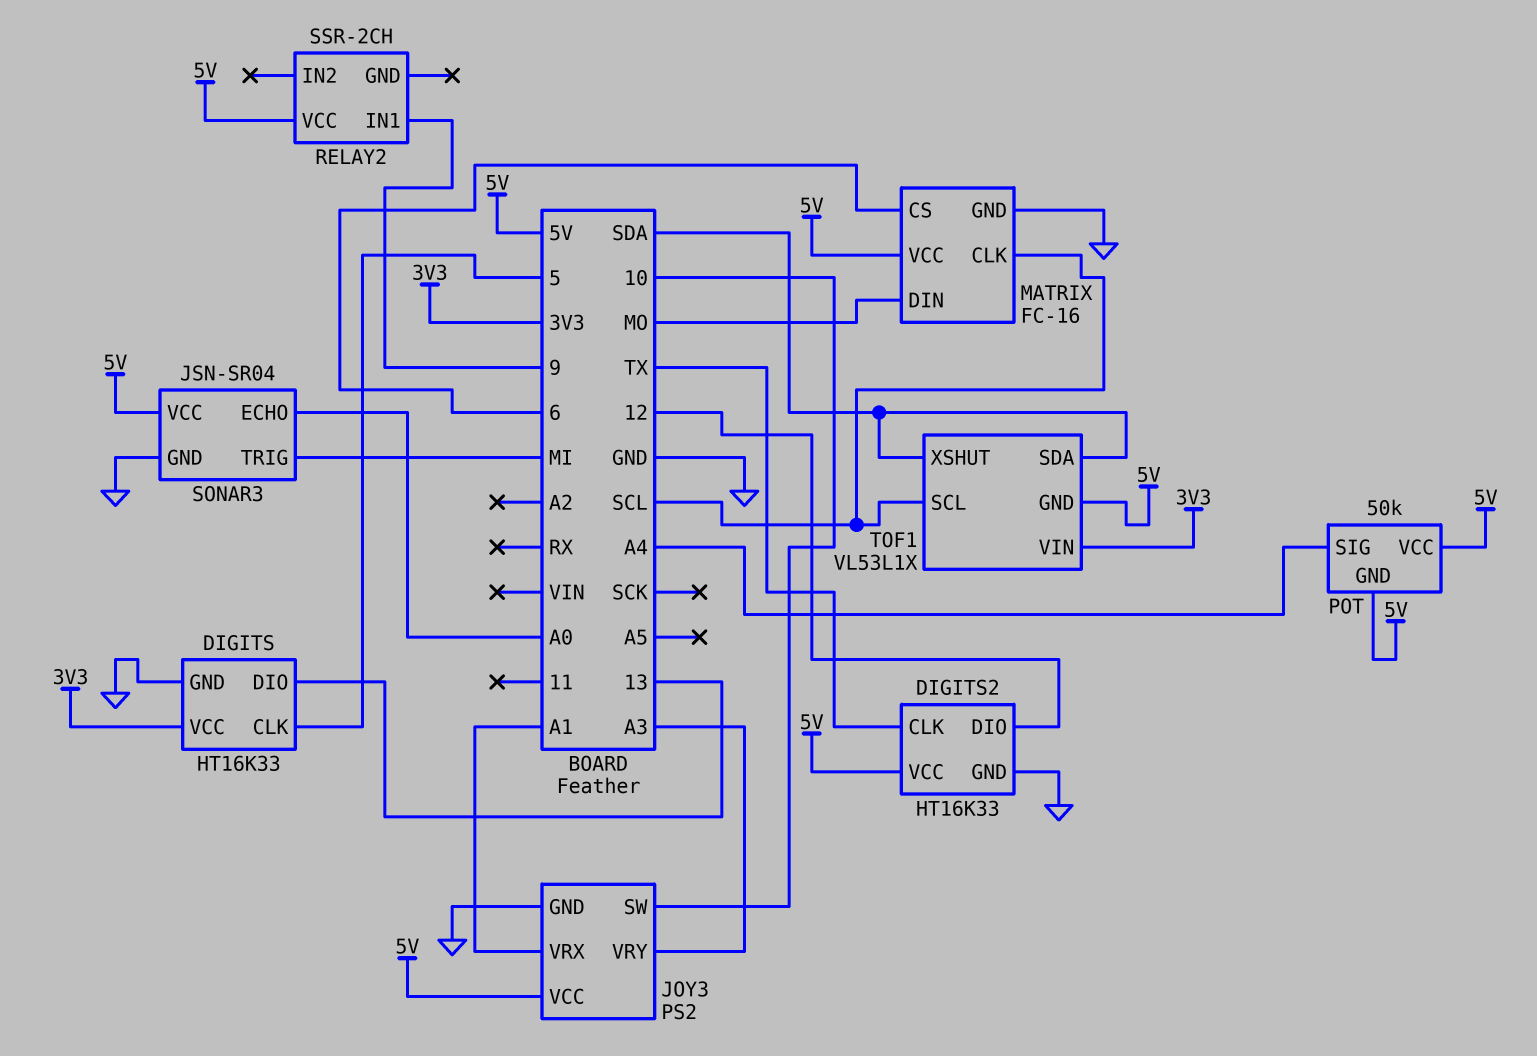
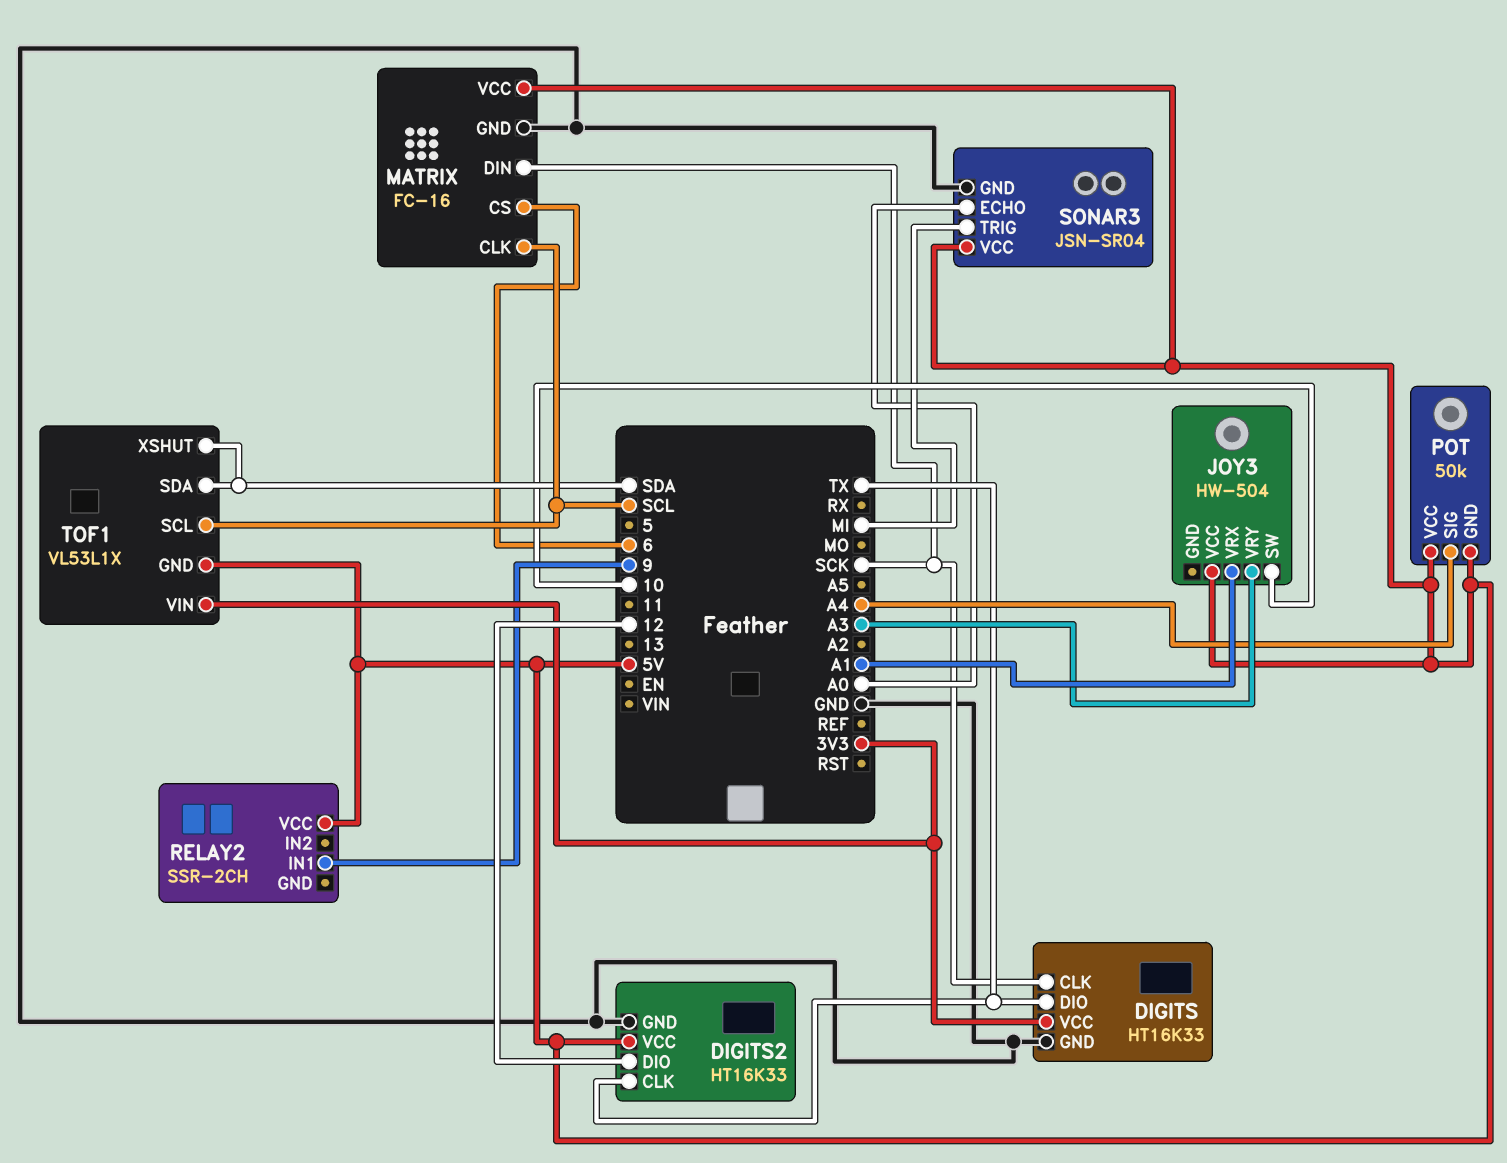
DIGITS pin CLK: 5 -> SCK
DIGITS pin DIO: 13 -> TX
JOY3: PS2 -> HW-504
JOY3 pin GND: GND -> none
MATRIX pin DIN: MO -> SCK

